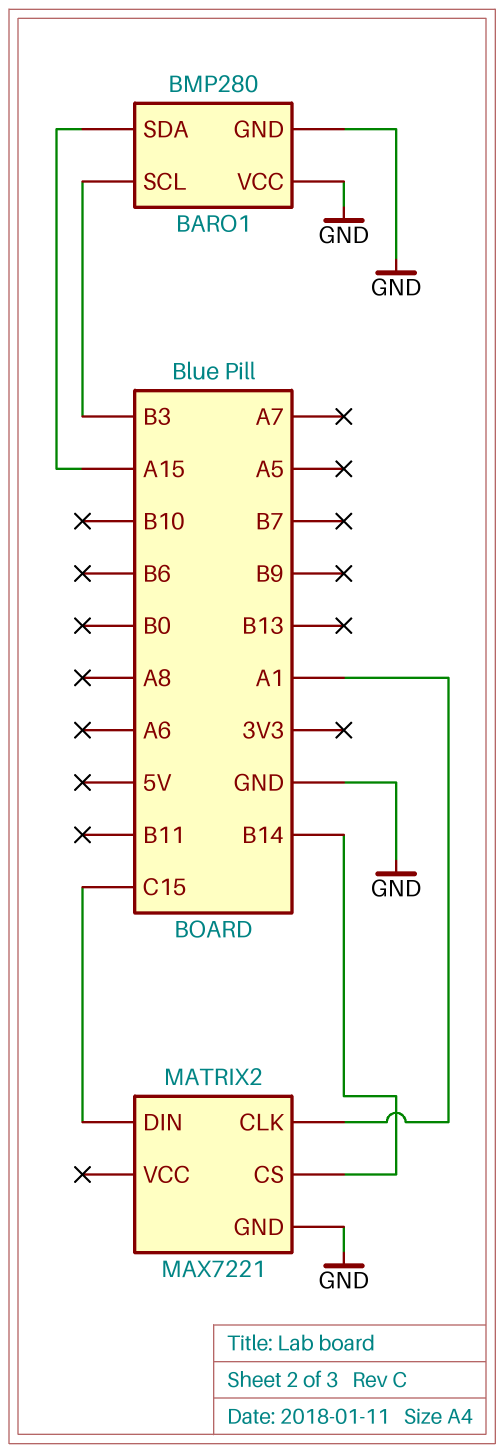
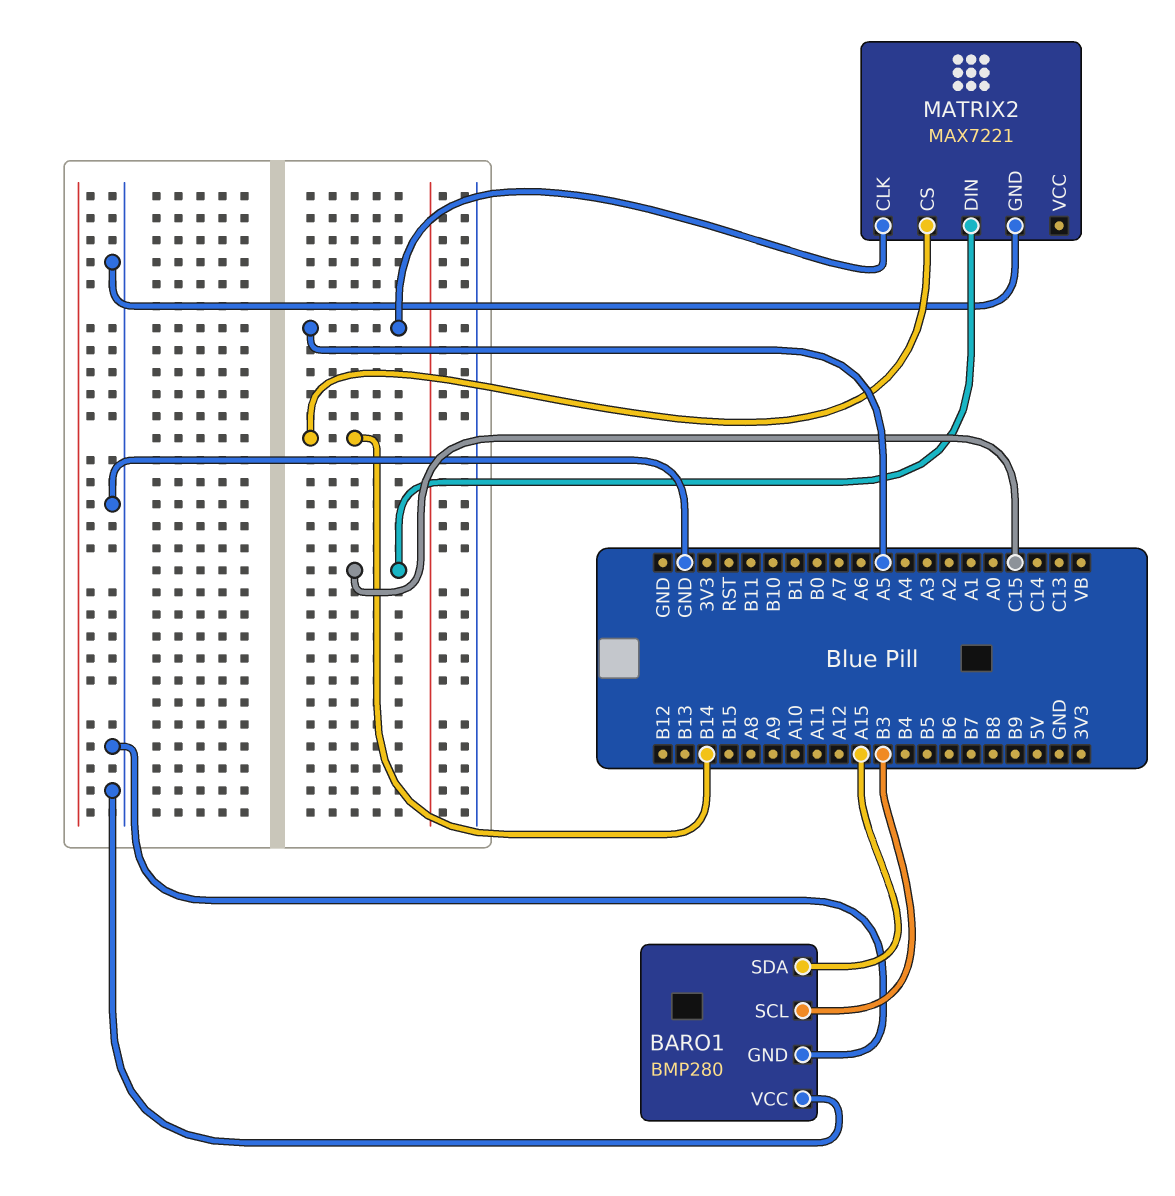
MATRIX2 pin CLK: A1 -> A5

